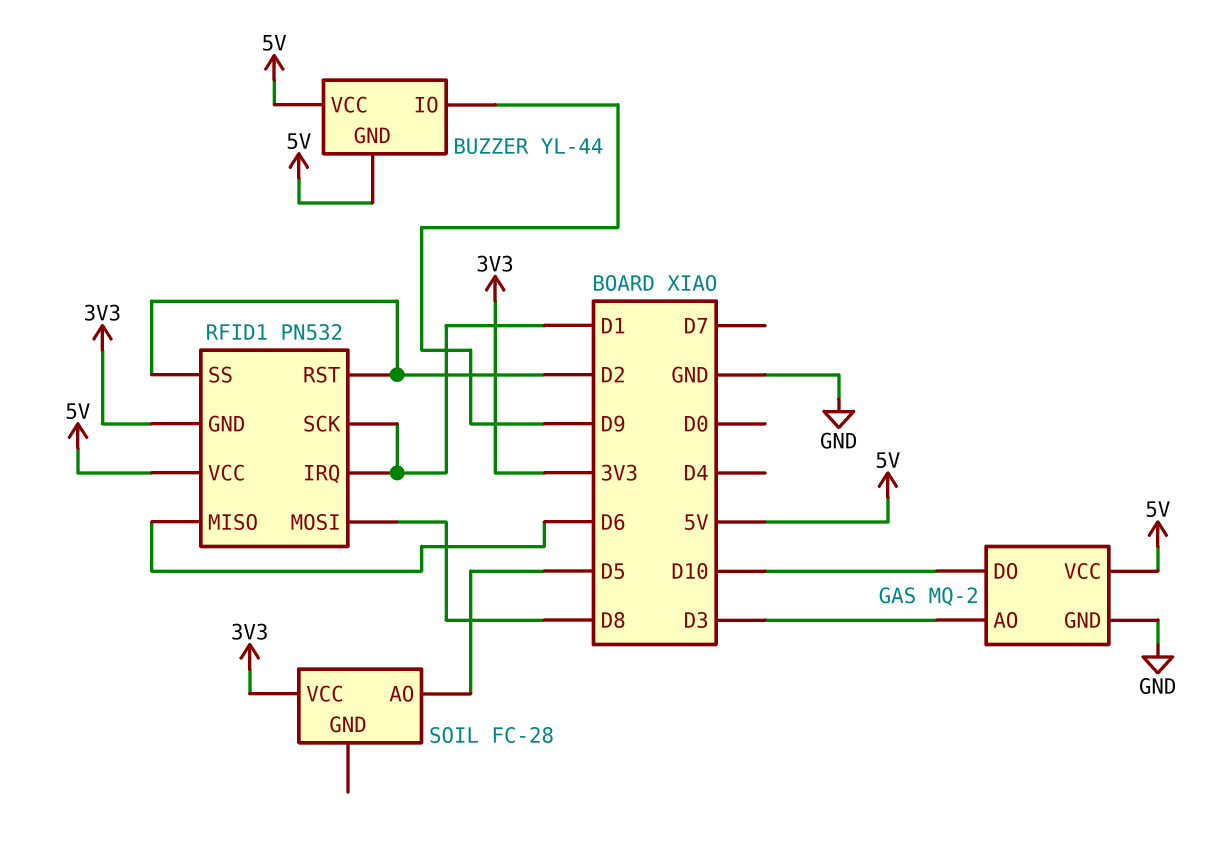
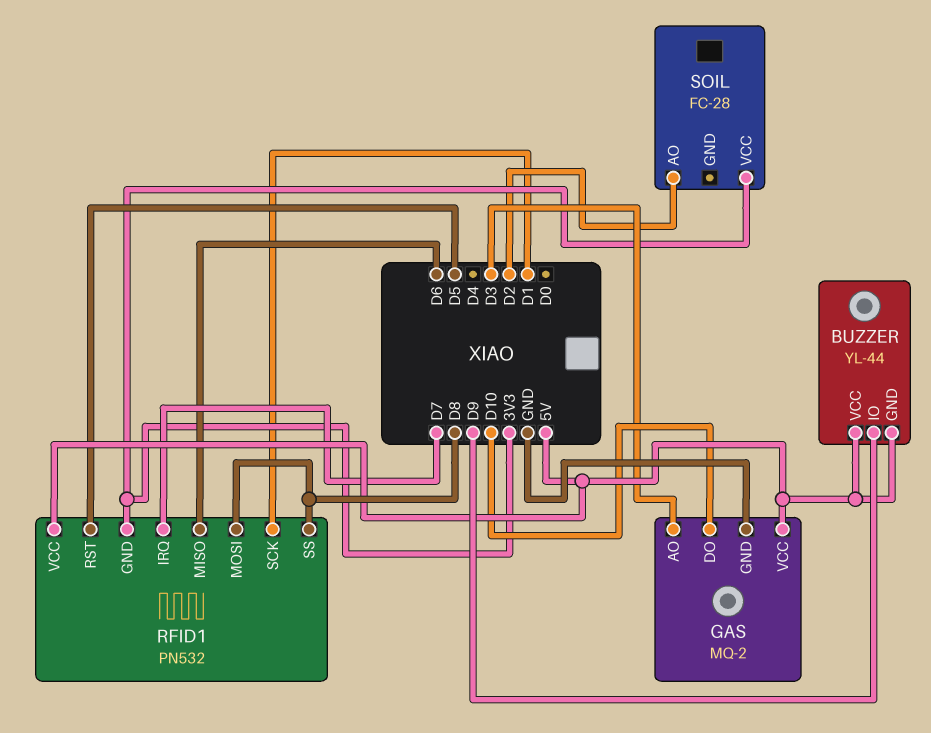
RFID1 pin IRQ: D1 -> D7
RFID1 pin RST: D2 -> D5
RFID1 pin SS: D2 -> D8
SOIL pin AO: D5 -> D2

